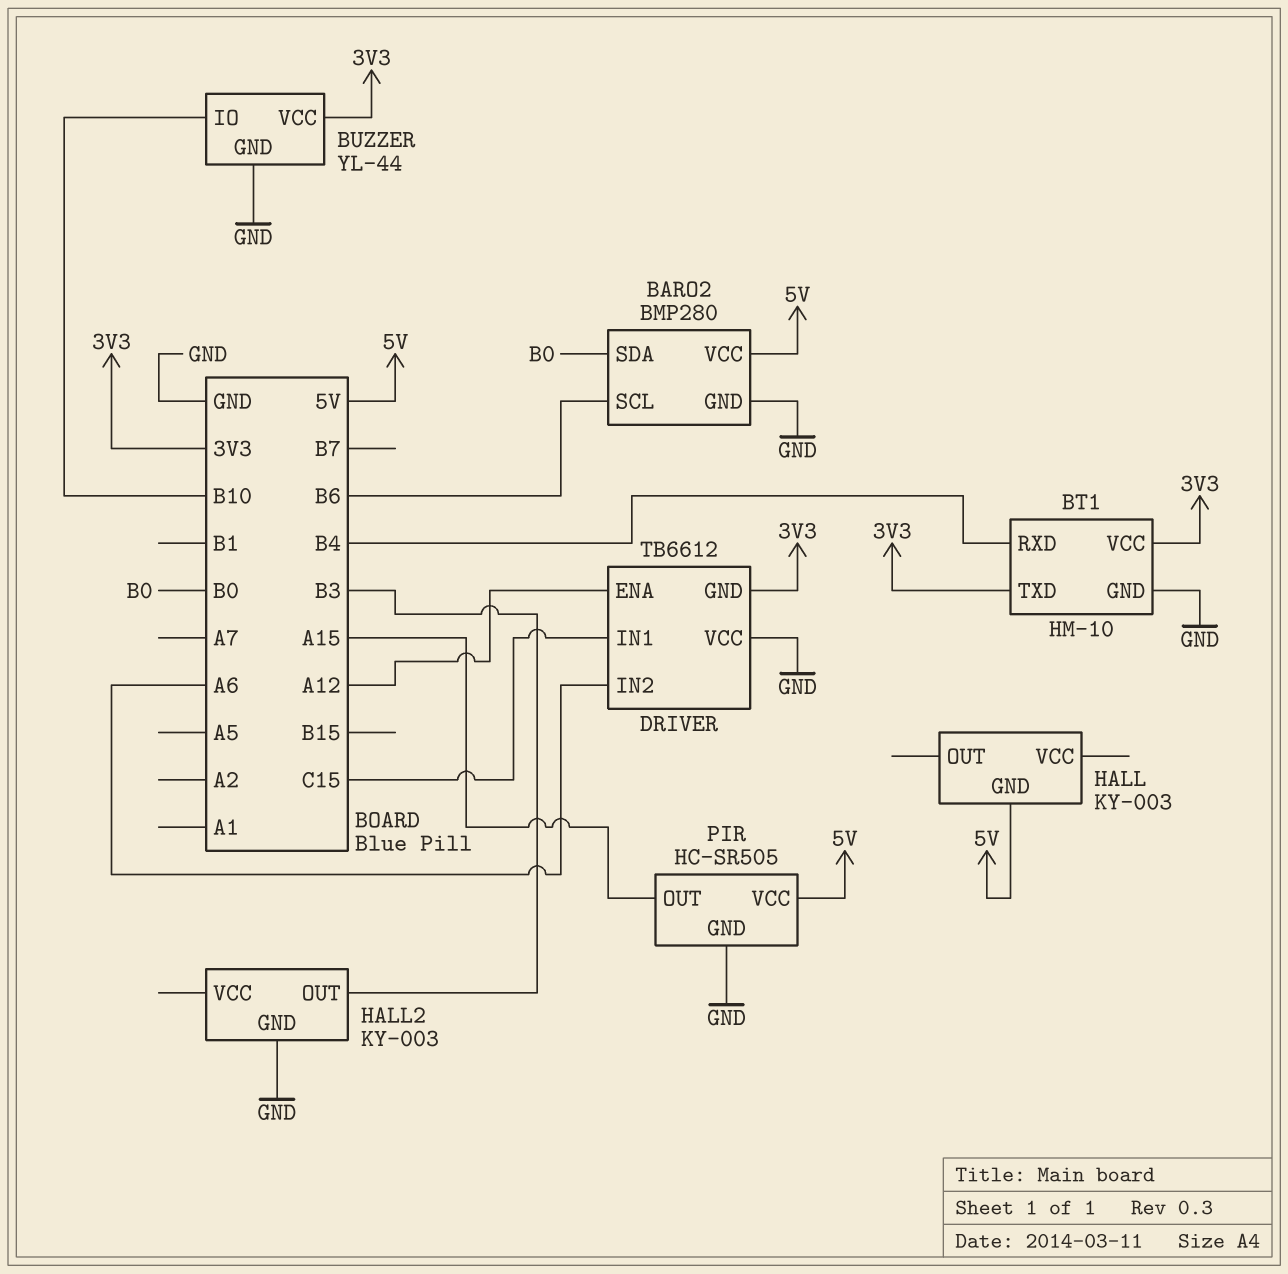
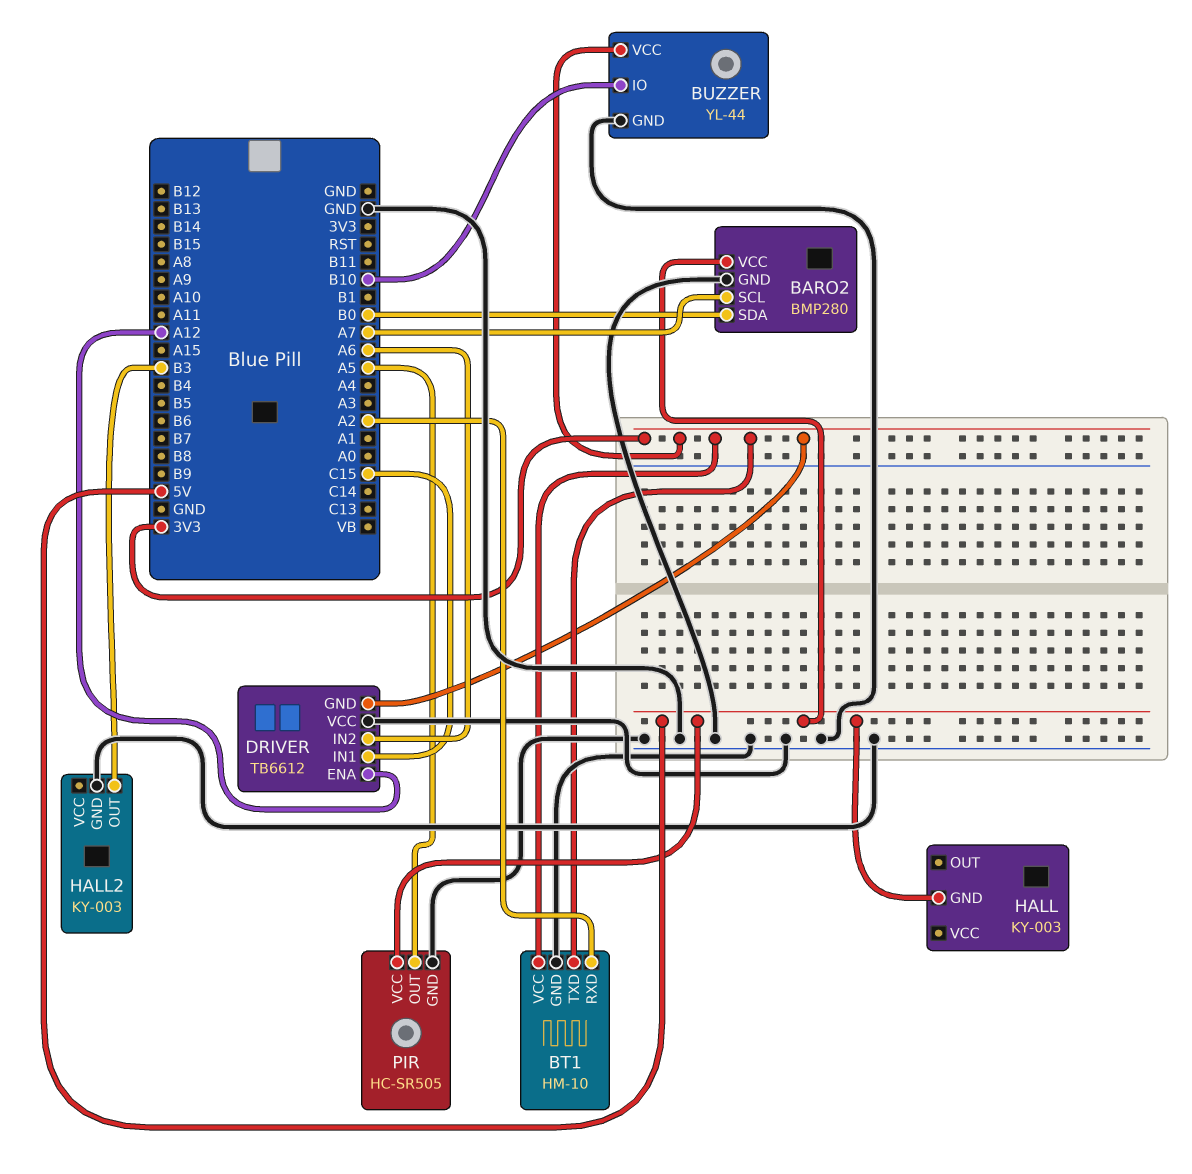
BARO2 pin SCL: B6 -> A7
BT1 pin RXD: B4 -> A2
PIR pin OUT: A15 -> A5

